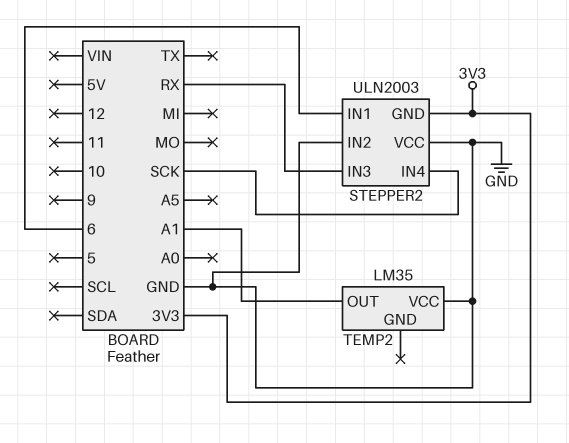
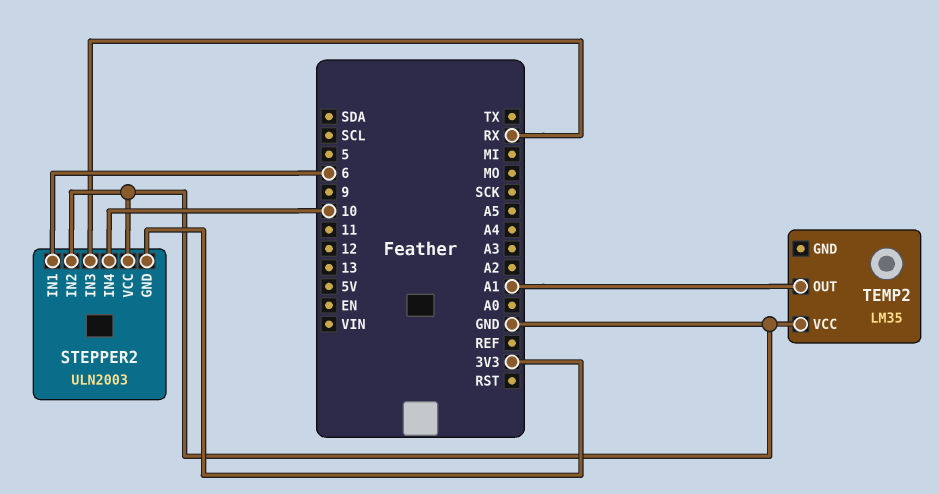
STEPPER2 pin IN4: SCK -> 10

